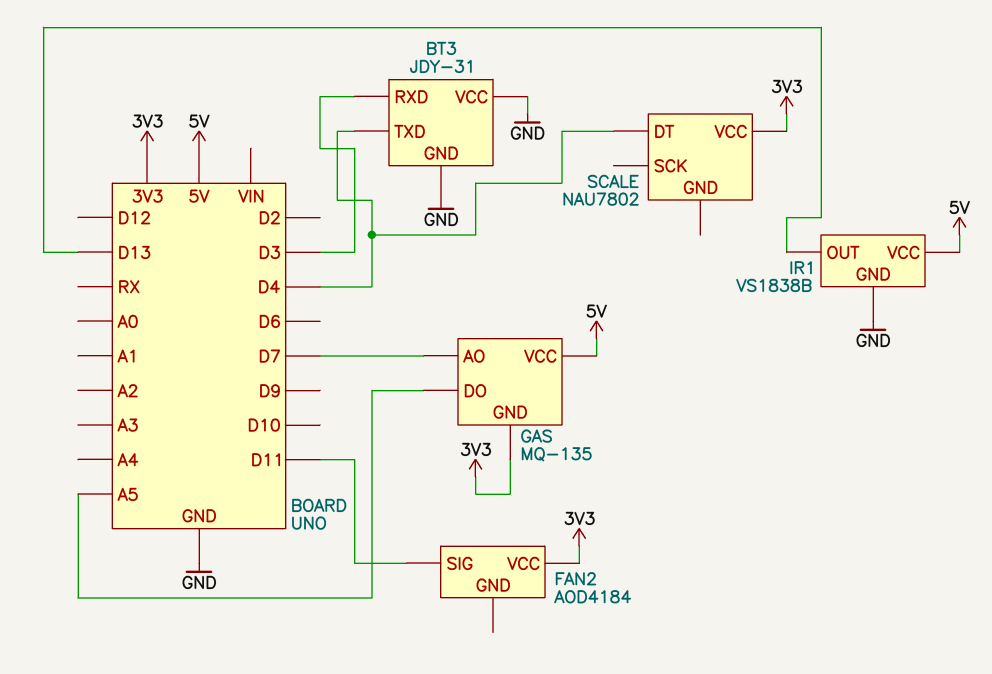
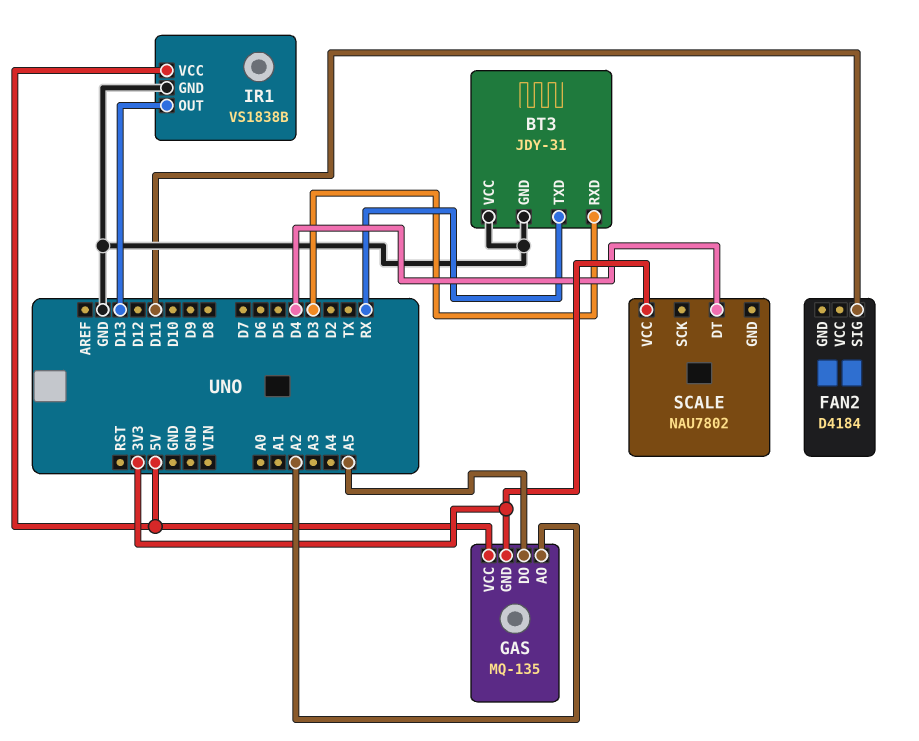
BT3 pin TXD: D4 -> RX
FAN2: AOD4184 -> D4184
FAN2 pin VCC: 3V3 -> none
GAS pin AO: D7 -> A2

